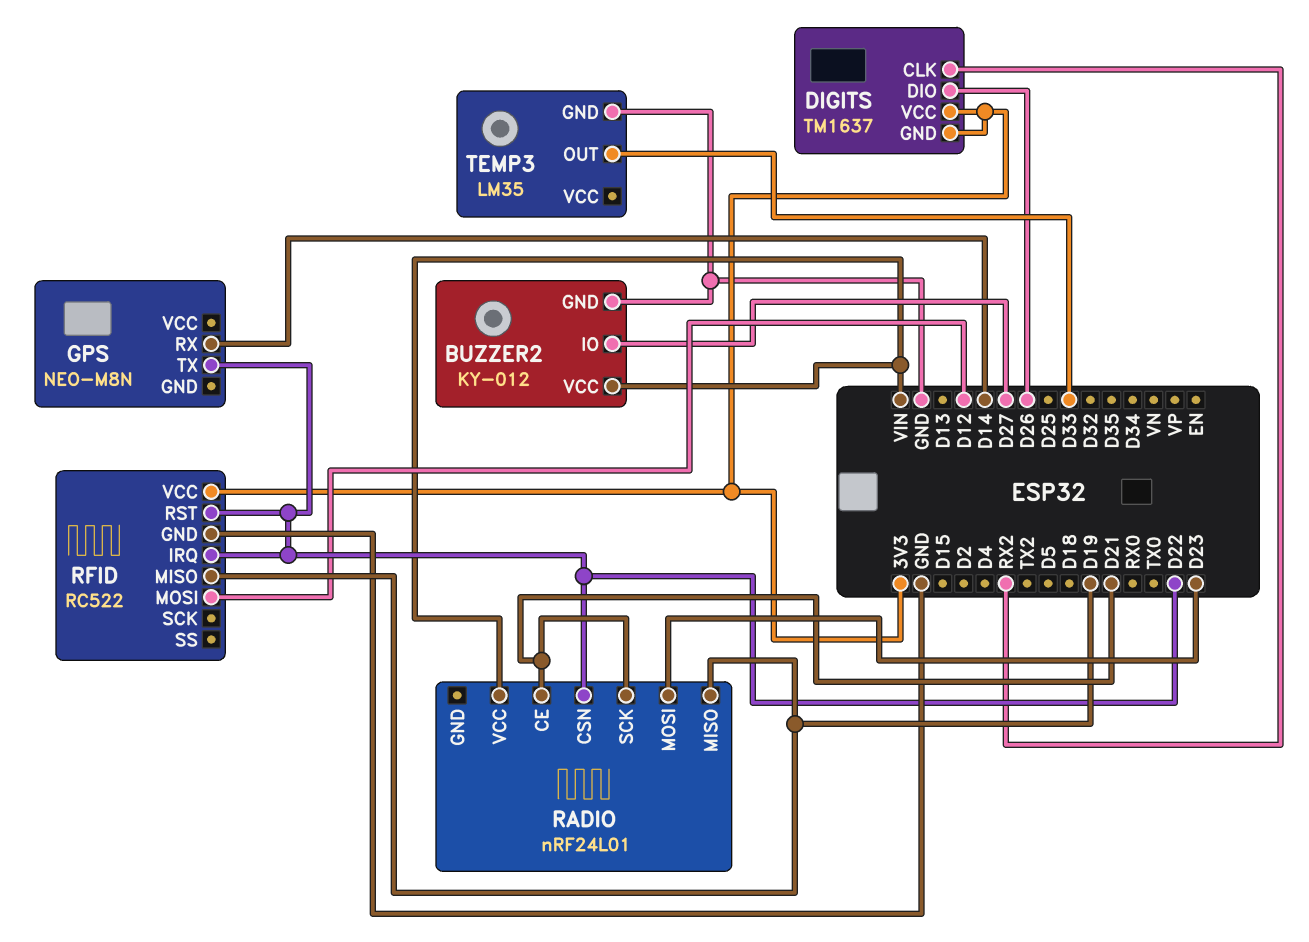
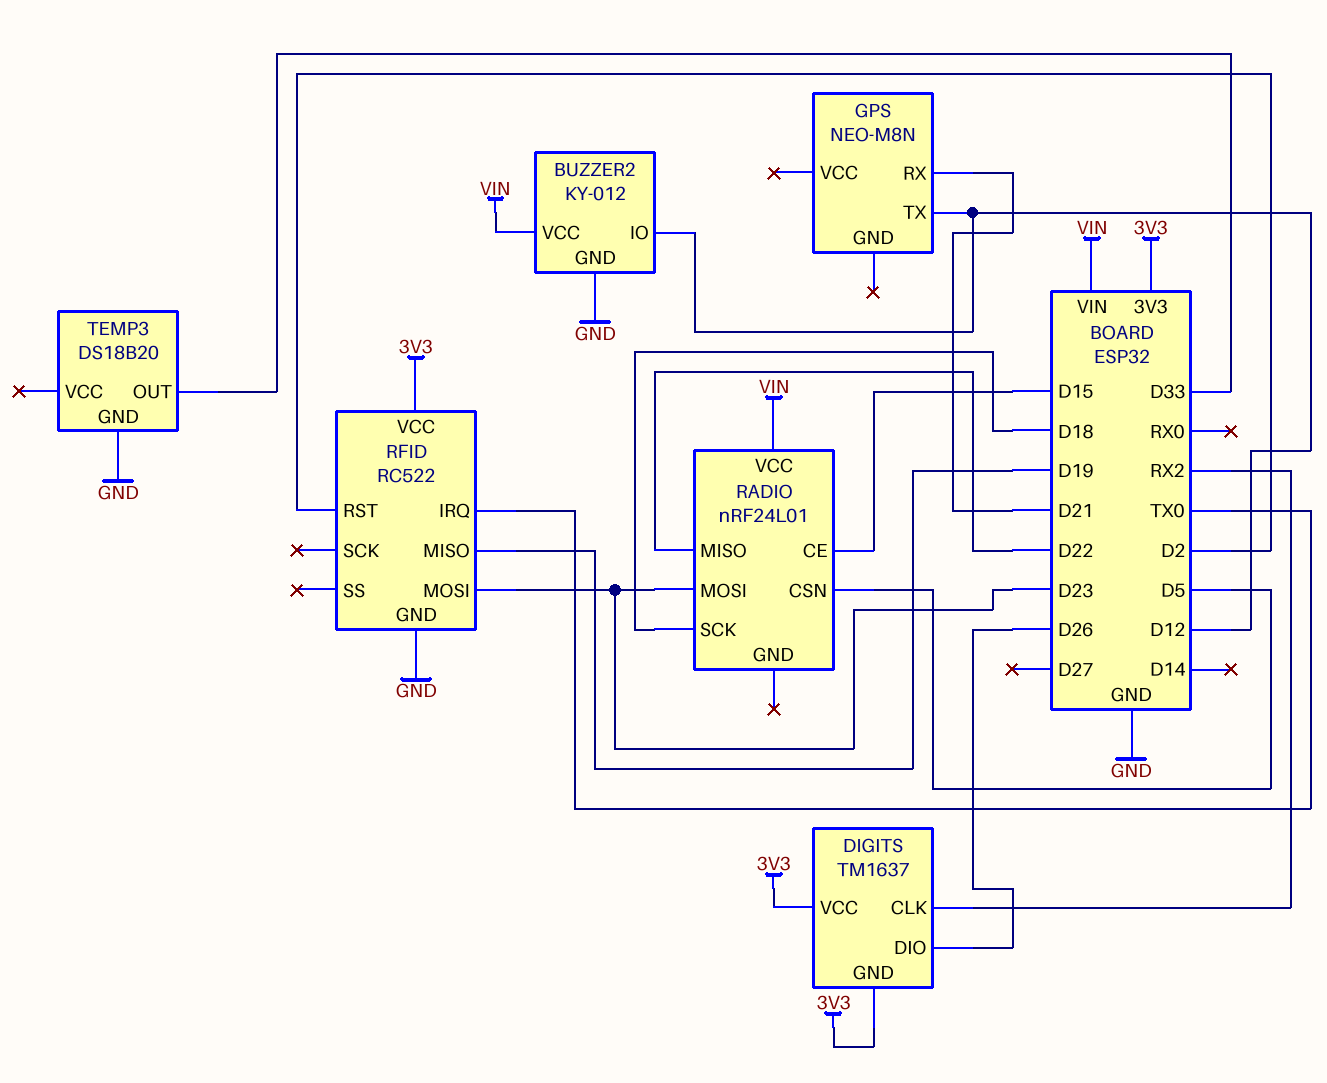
BUZZER2 pin IO: D27 -> D12
GPS pin RX: D14 -> D21
GPS pin TX: D22 -> D12
RADIO pin CE: D21 -> D15
RADIO pin CSN: D22 -> D5
RADIO pin MISO: D19 -> D22
RADIO pin SCK: D21 -> D18
RFID pin IRQ: D22 -> TX0
RFID pin MOSI: D12 -> D23
RFID pin RST: D22 -> D2
TEMP3: LM35 -> DS18B20

